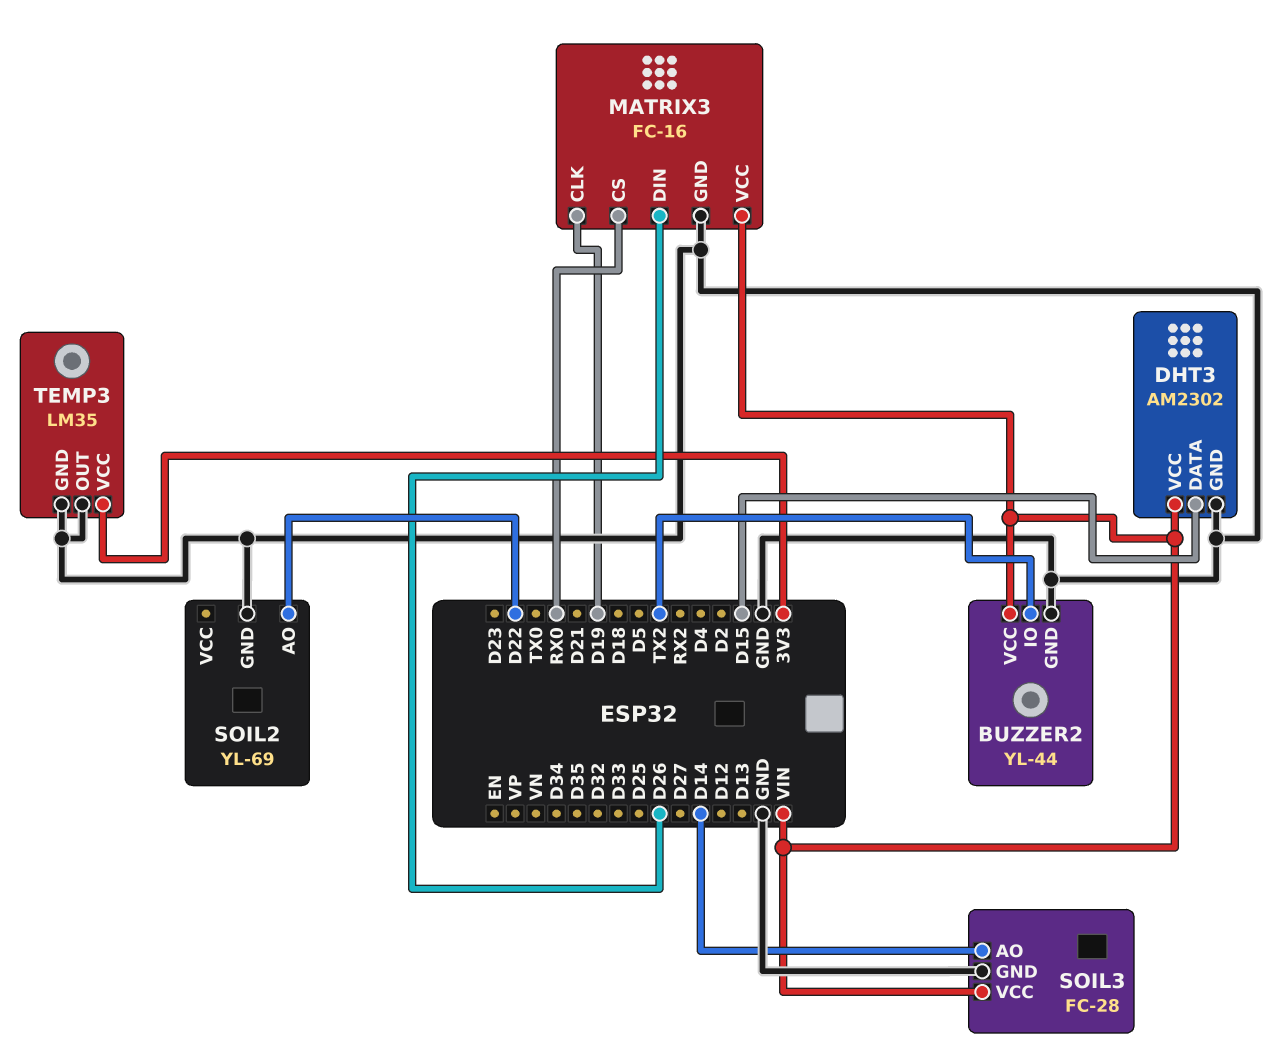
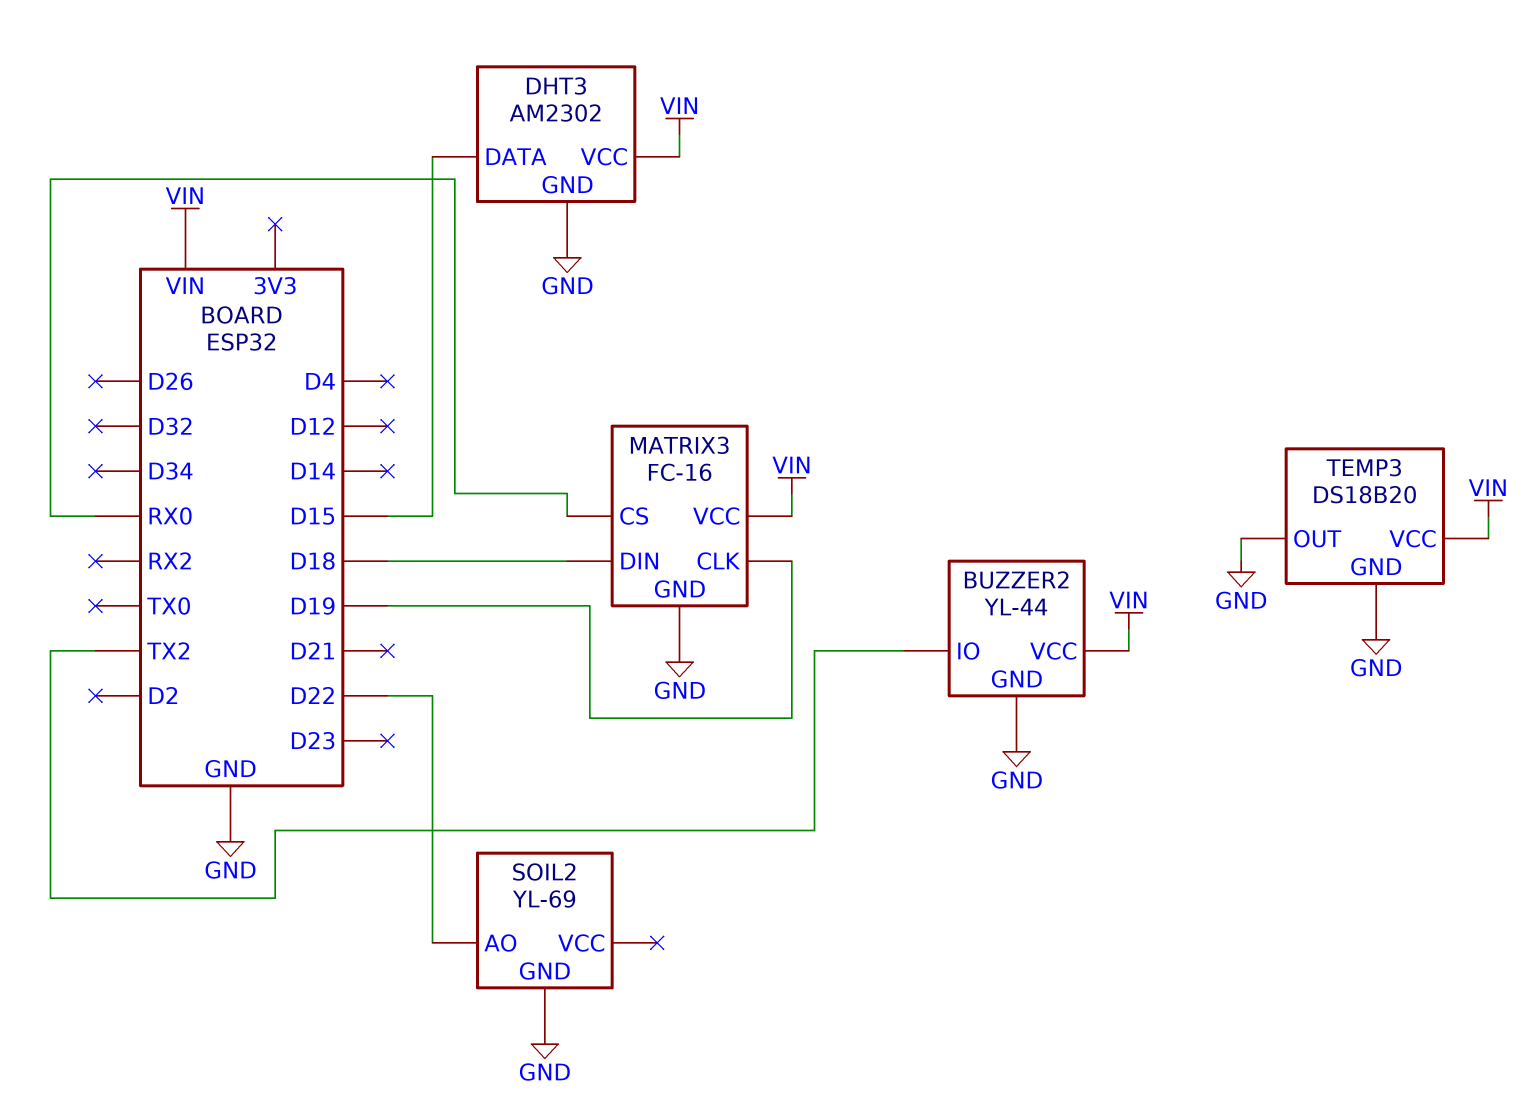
MATRIX3 pin DIN: D26 -> D18
SOIL3: FC-28 -> none
SOIL3 pin AO: D14 -> none
SOIL3 pin GND: GND -> none
SOIL3 pin VCC: VIN -> none
TEMP3: LM35 -> DS18B20
TEMP3 pin VCC: 3V3 -> VIN

